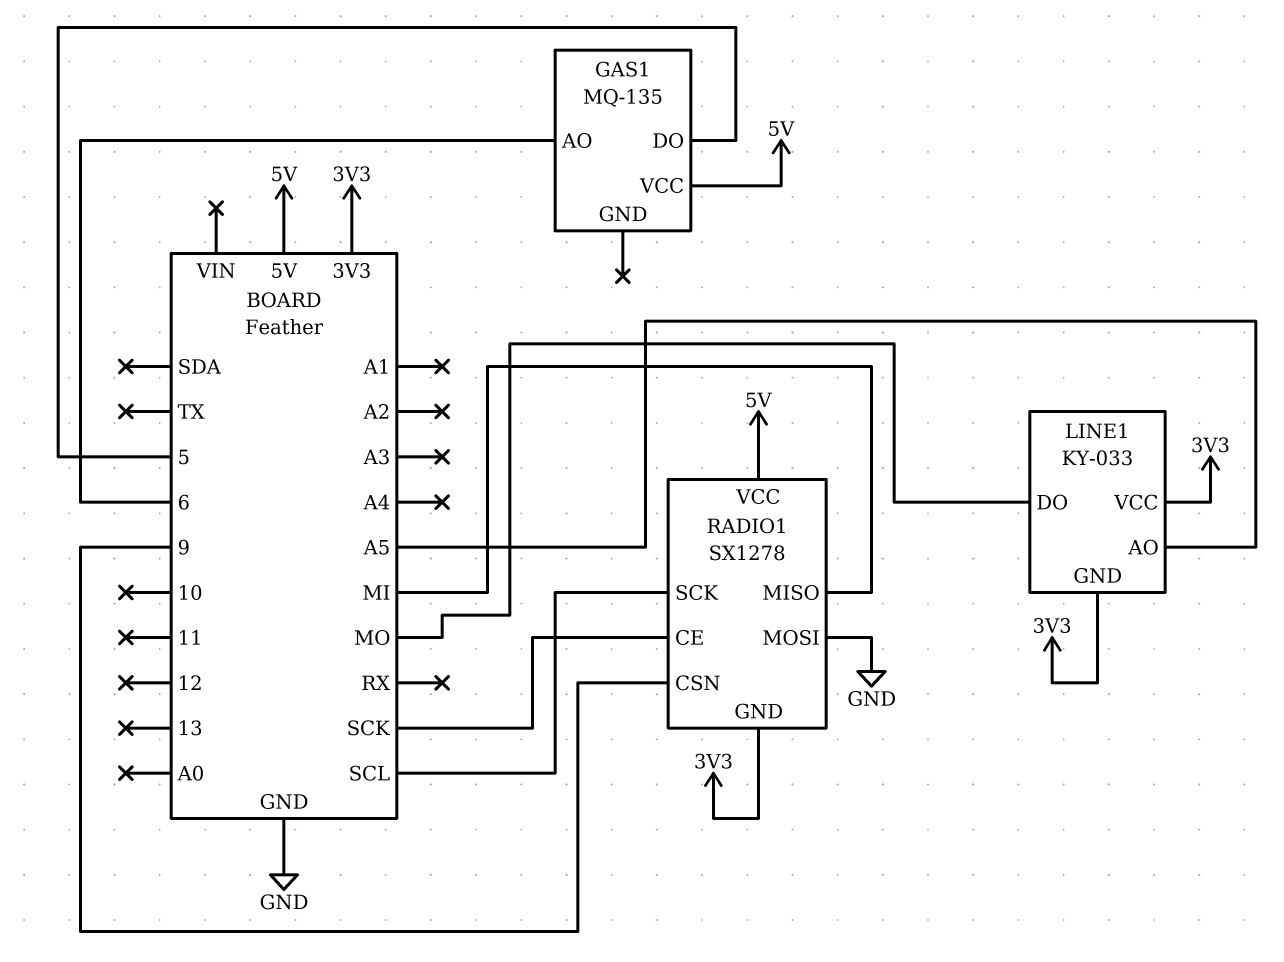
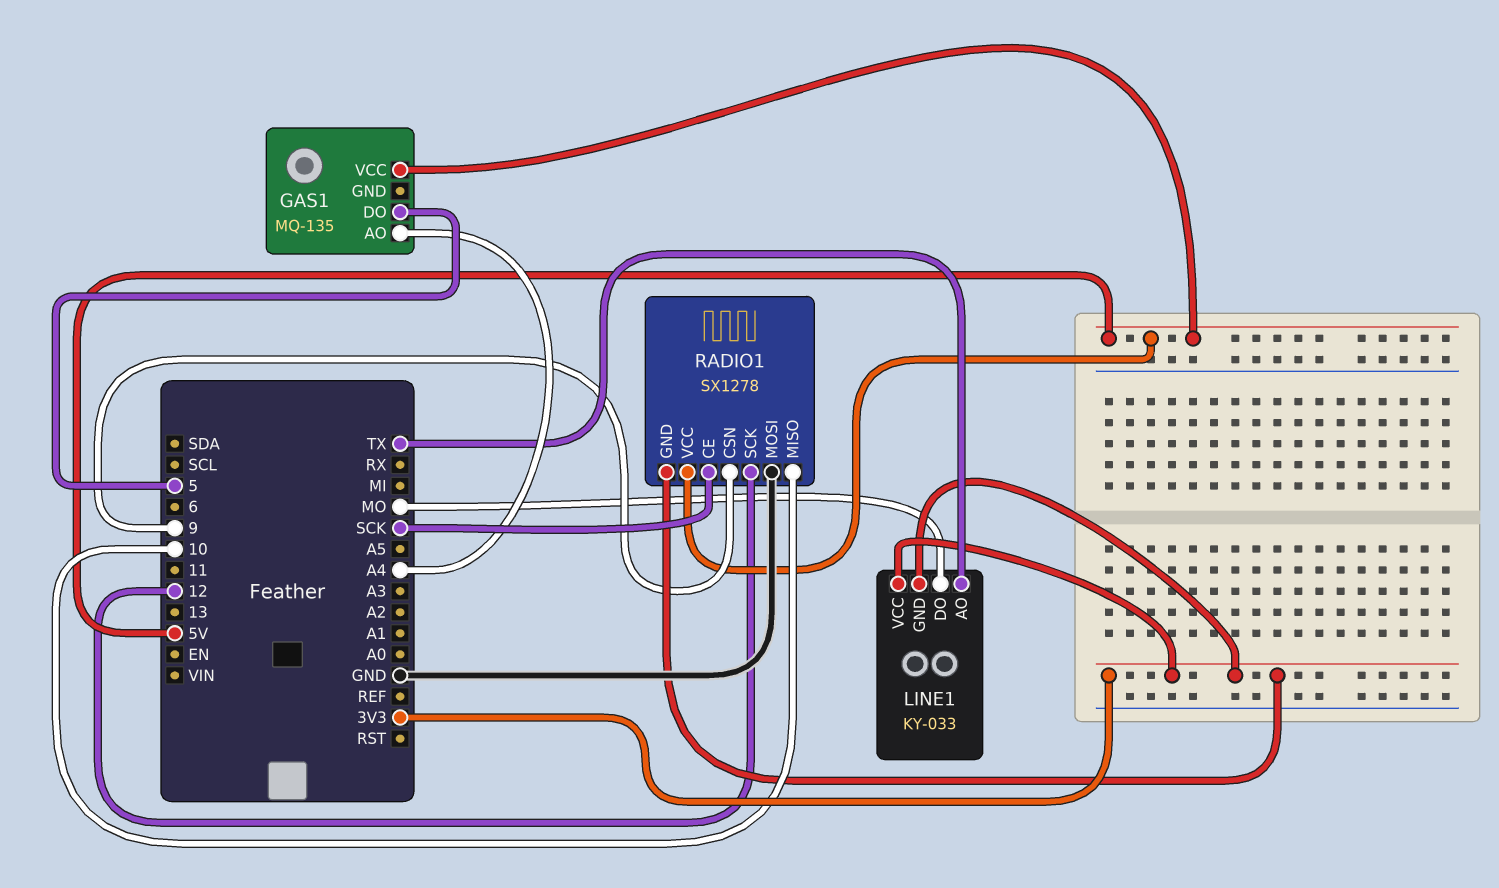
GAS1 pin AO: 6 -> A4
LINE1 pin AO: A5 -> TX
RADIO1 pin MISO: MI -> 10
RADIO1 pin SCK: SCL -> 12

